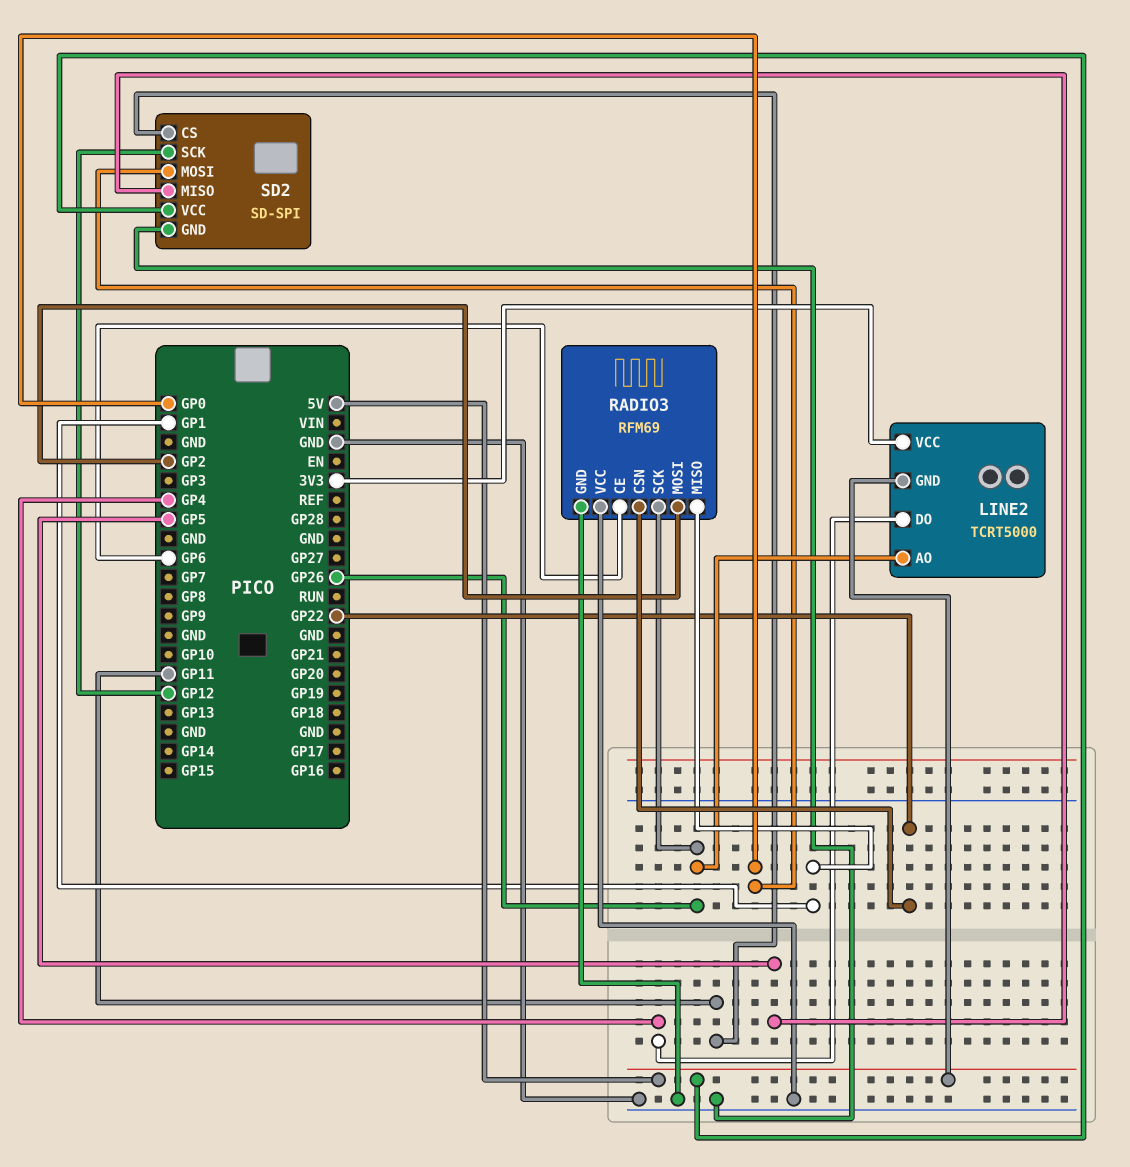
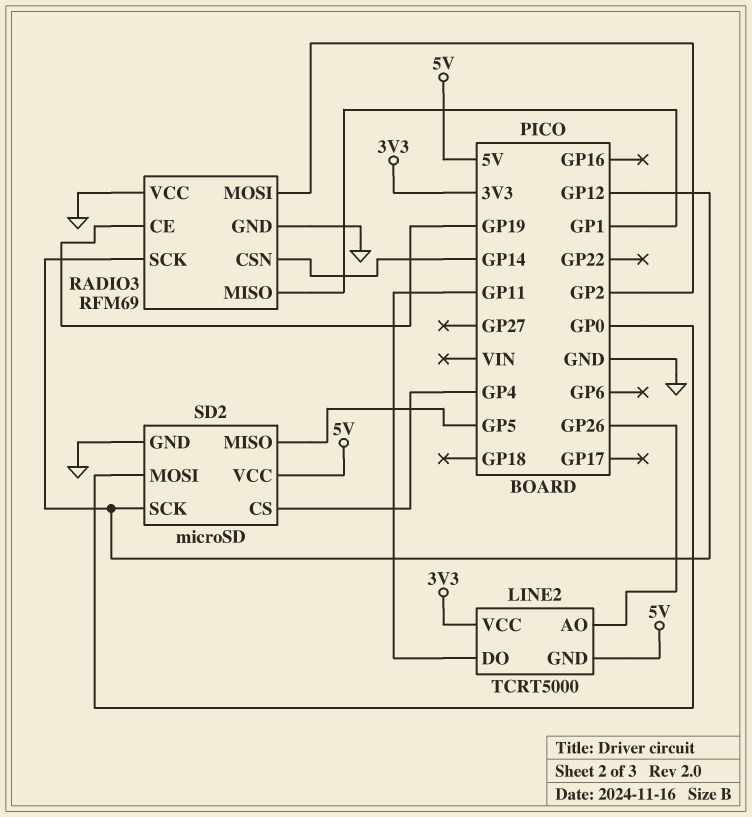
LINE2 pin DO: GP4 -> GP11
RADIO3 pin CE: GP6 -> GP19
RADIO3 pin CSN: GP22 -> GP14
RADIO3 pin SCK: GP26 -> GP12
SD2: SD-SPI -> microSD
SD2 pin CS: GP11 -> GP4

